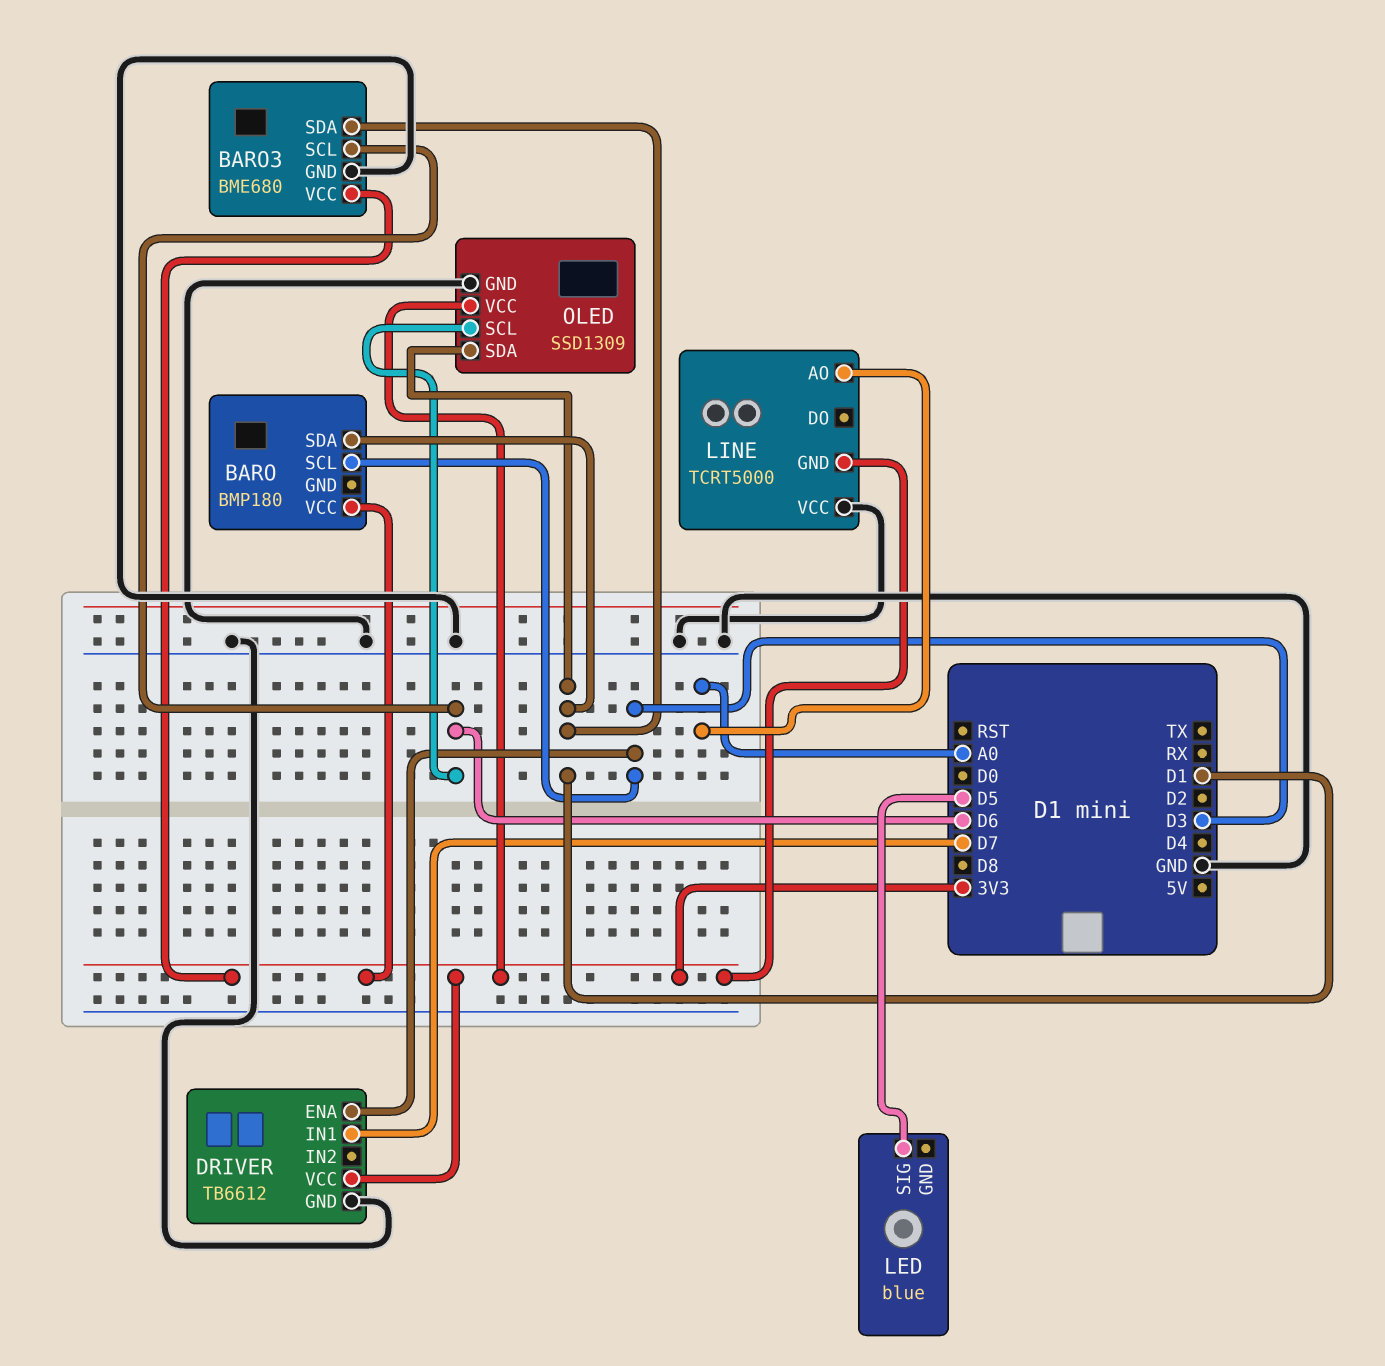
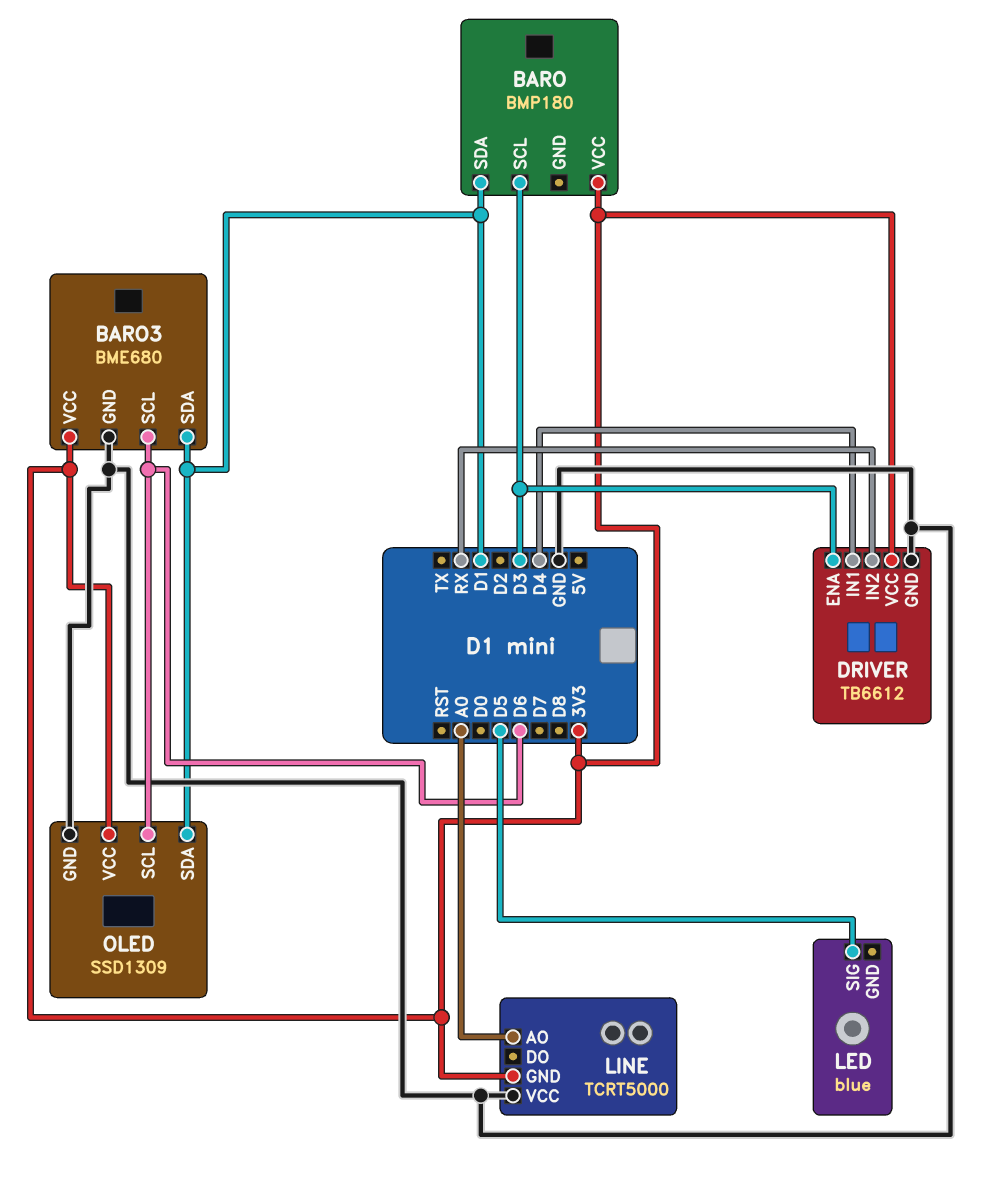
DRIVER pin IN1: D7 -> D4
DRIVER pin IN2: none -> RX

